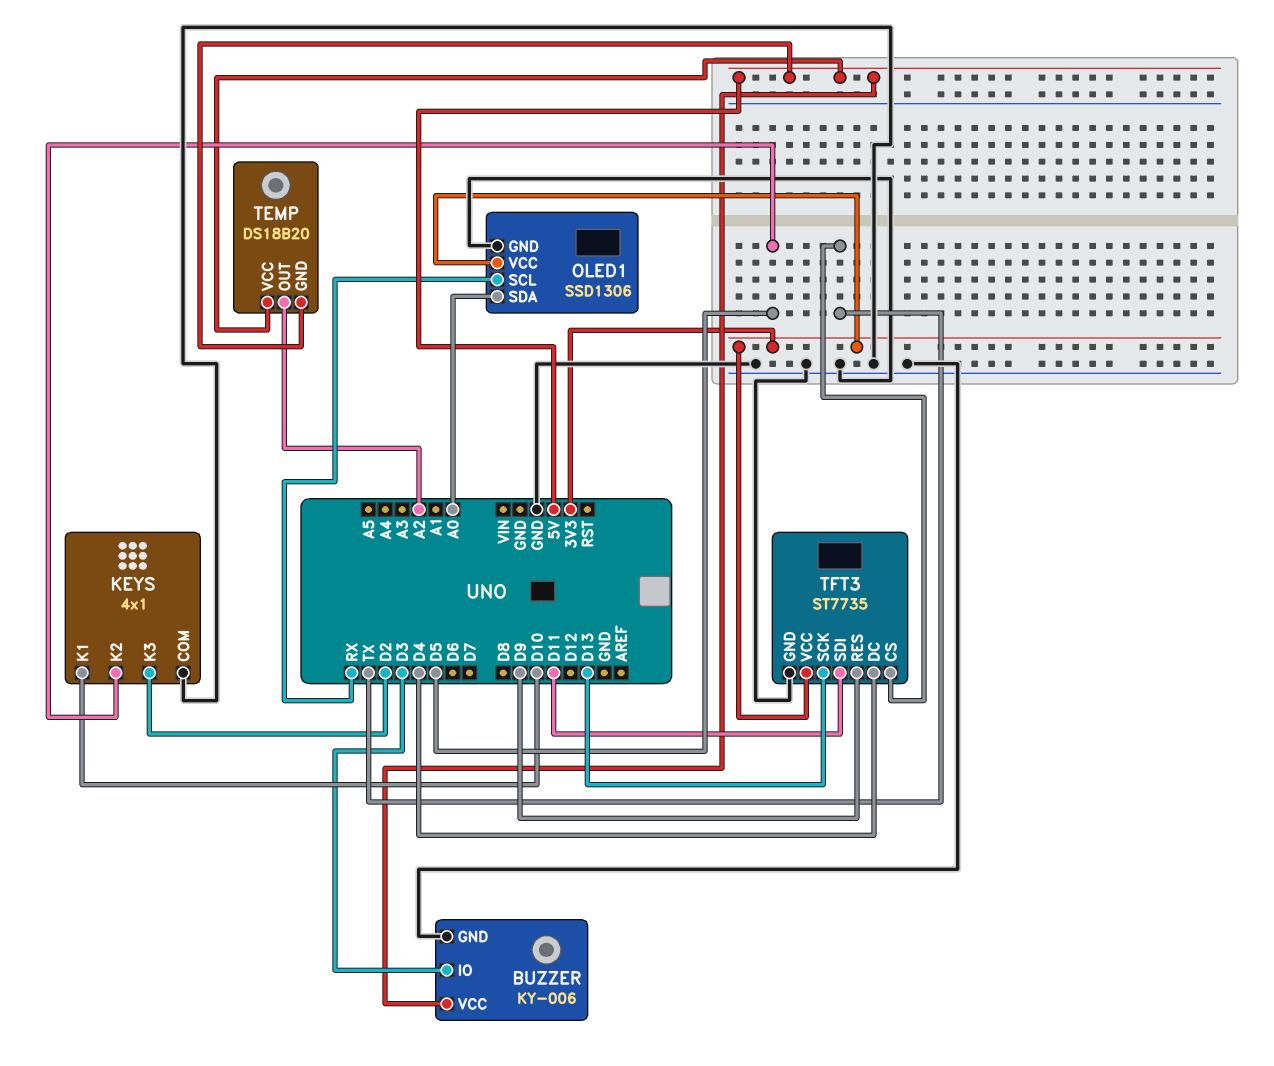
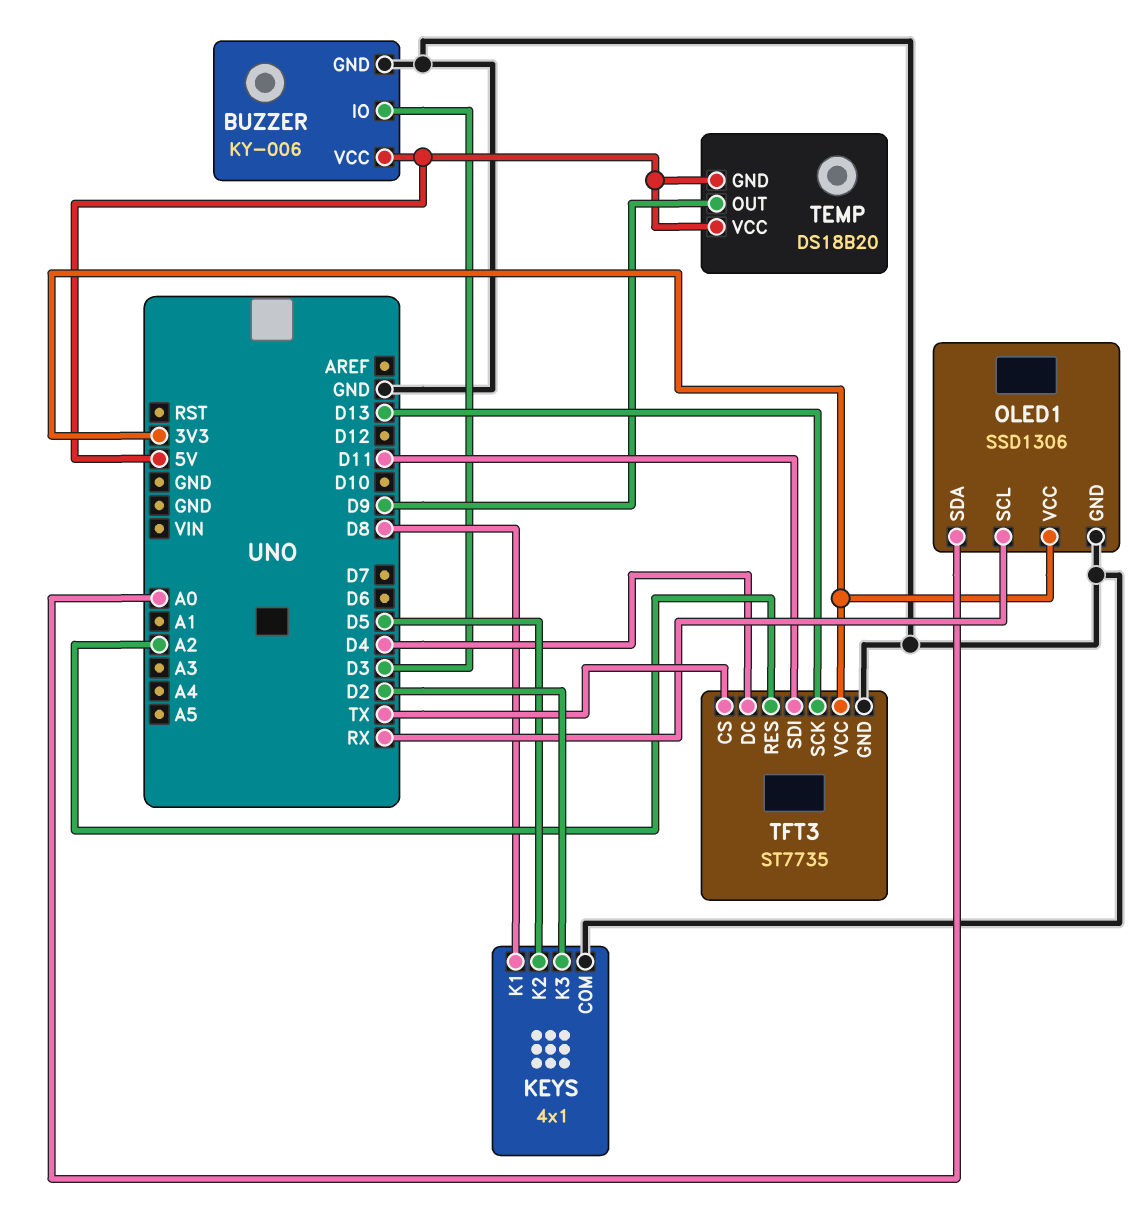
KEYS pin K1: D10 -> D8
TEMP pin OUT: A2 -> D9
TFT3 pin RES: D9 -> A2

